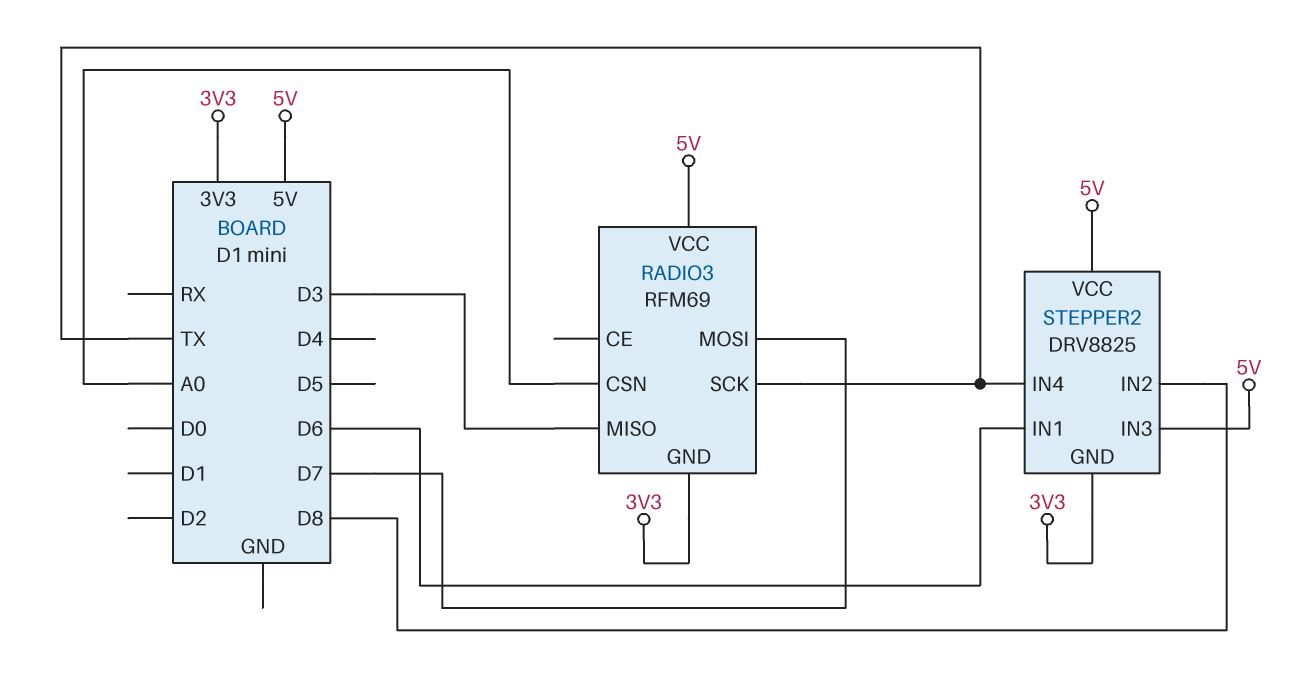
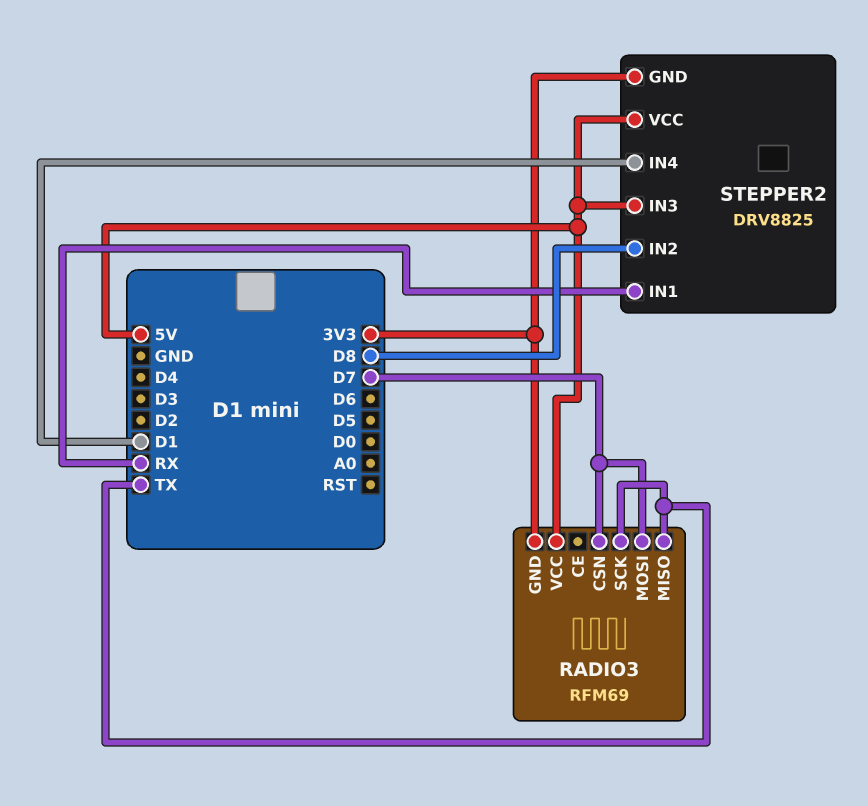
RADIO3 pin CSN: A0 -> D7
RADIO3 pin MISO: D3 -> TX
STEPPER2 pin IN1: D6 -> RX
STEPPER2 pin IN4: TX -> D1

